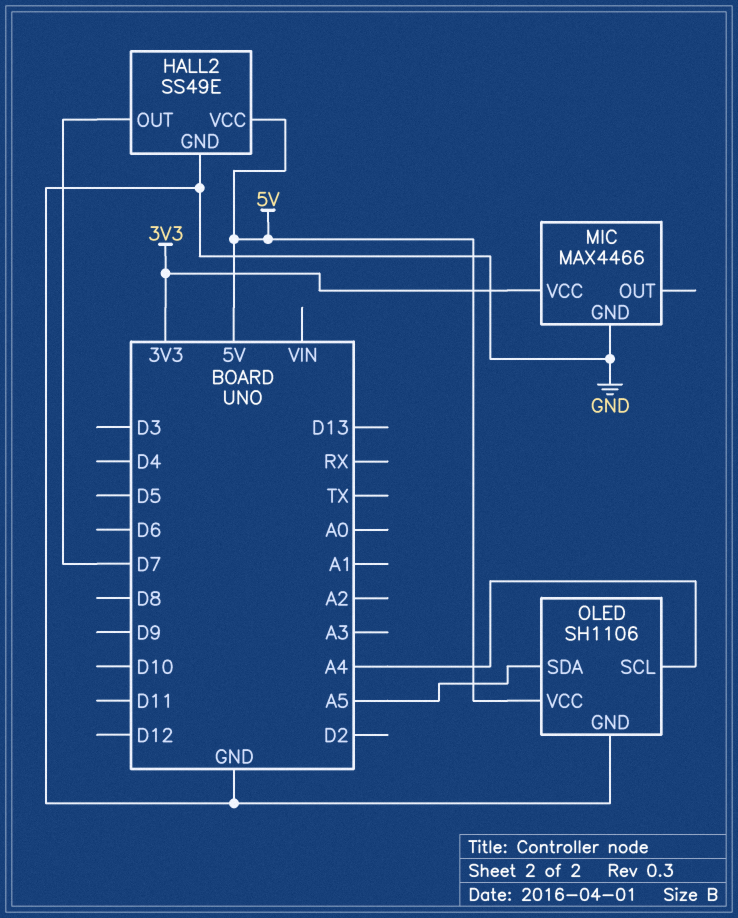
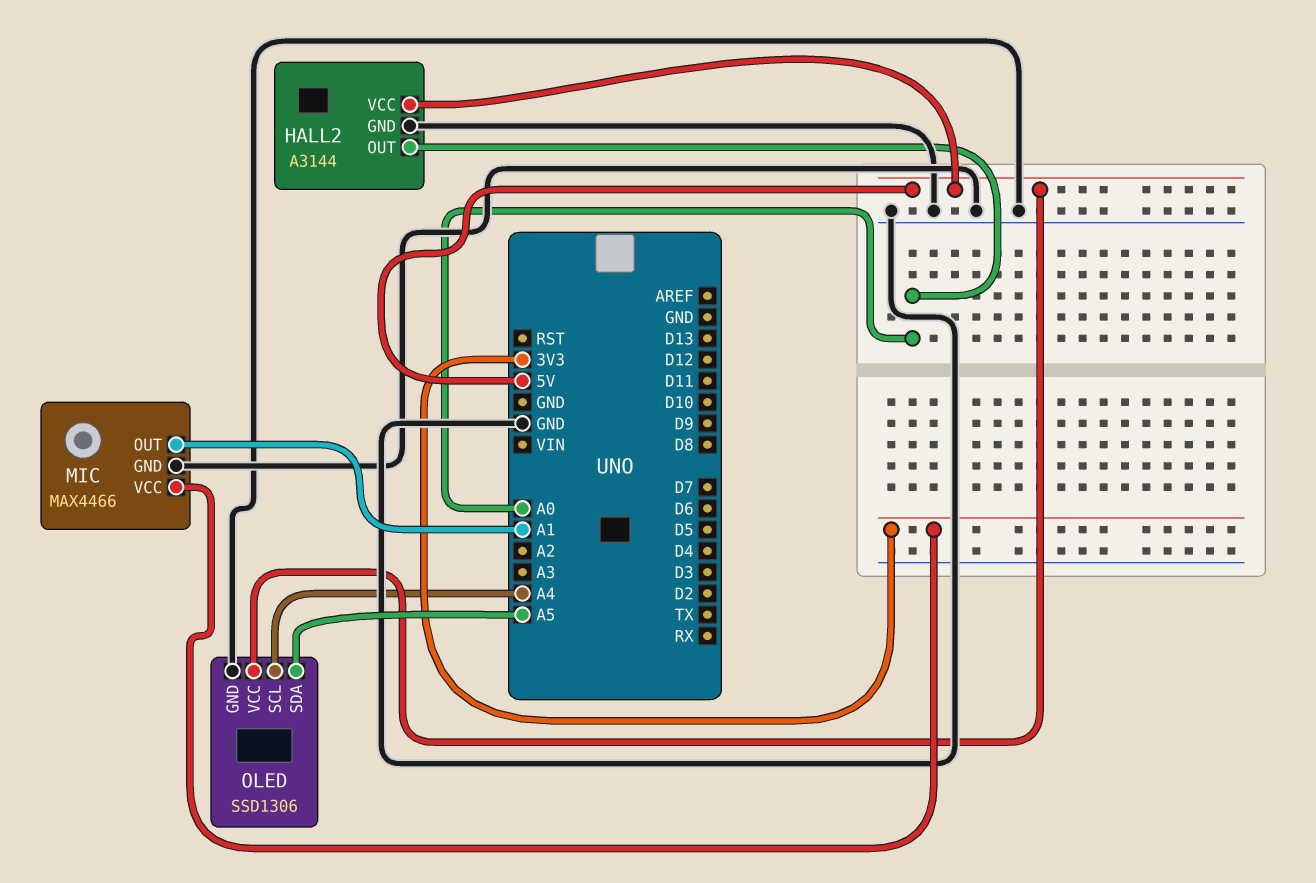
HALL2: SS49E -> A3144
HALL2 pin OUT: D7 -> A0
MIC pin OUT: none -> A1
OLED: SH1106 -> SSD1306

